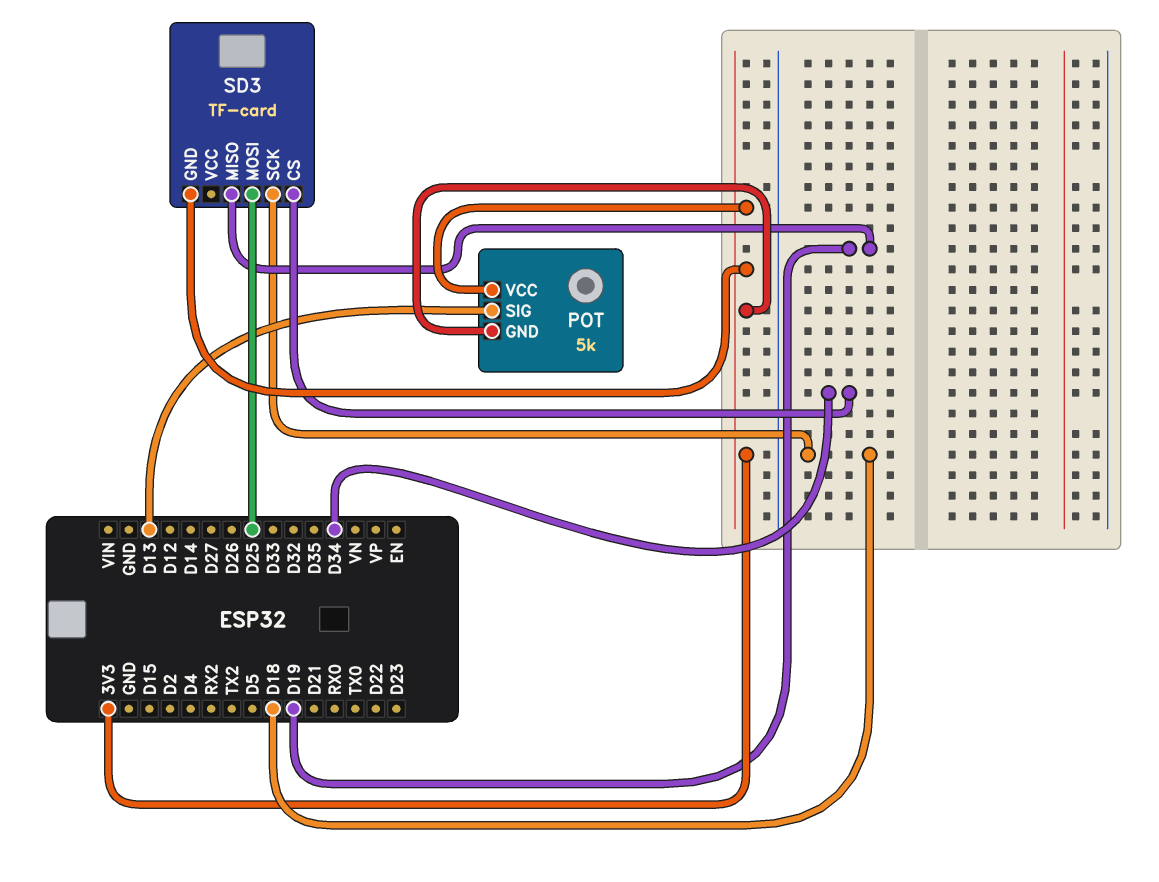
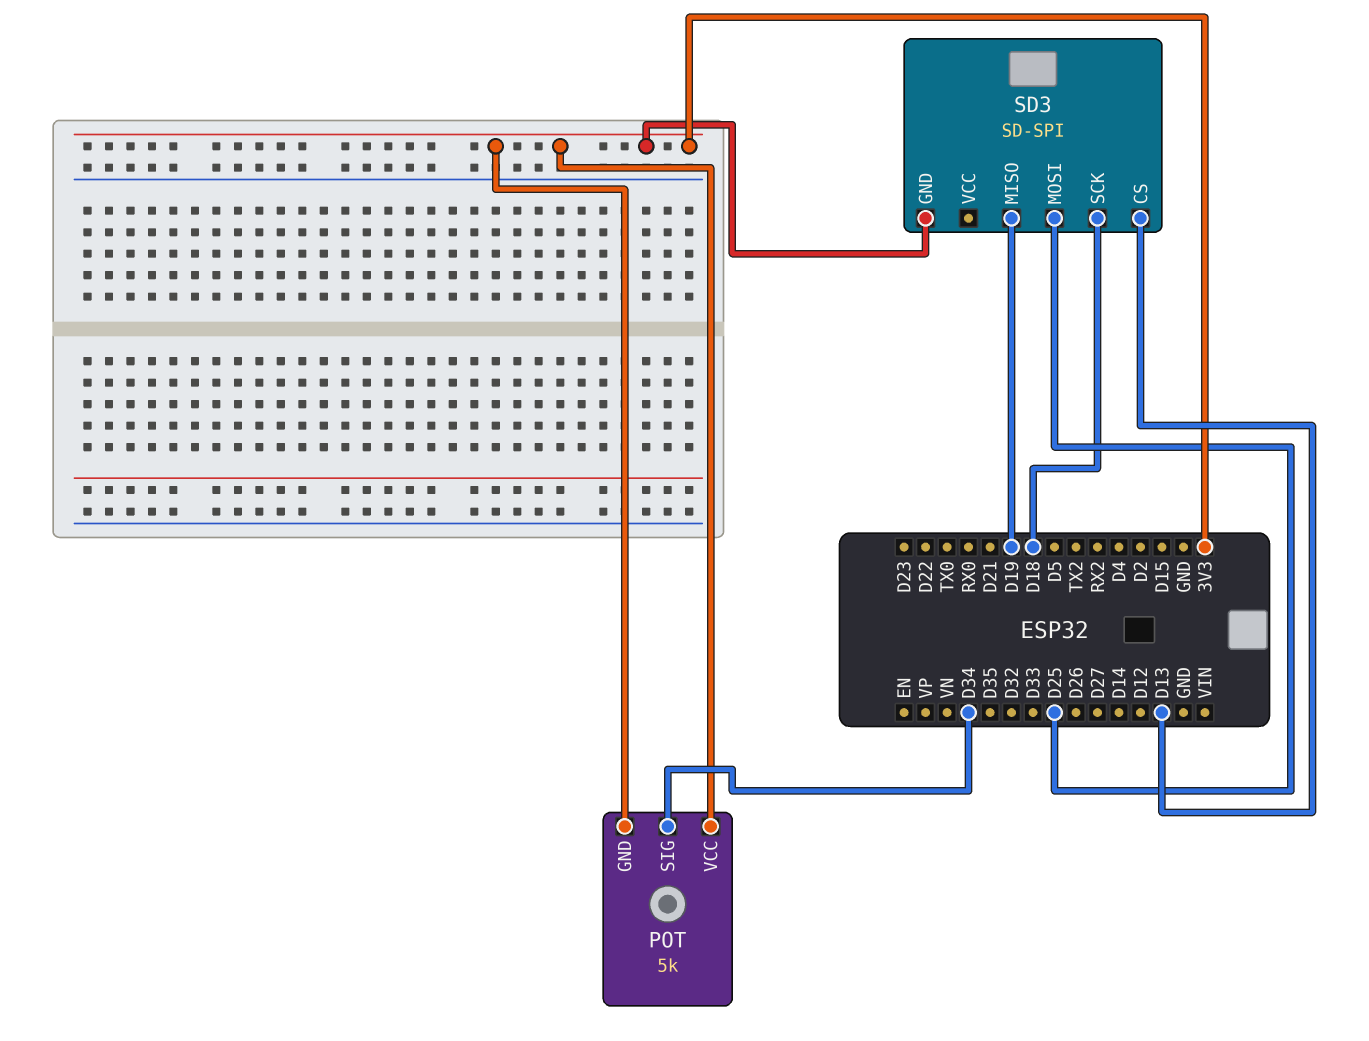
POT pin SIG: D13 -> D34
SD3: TF-card -> SD-SPI
SD3 pin CS: D34 -> D13

